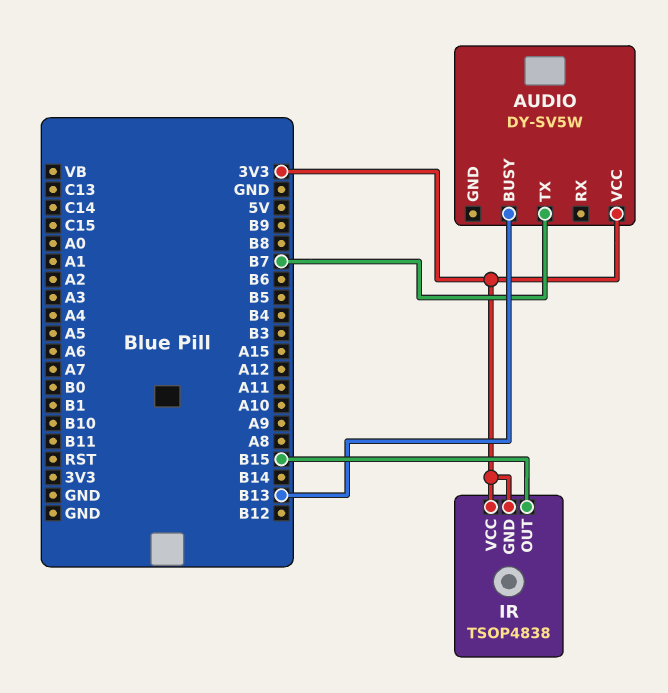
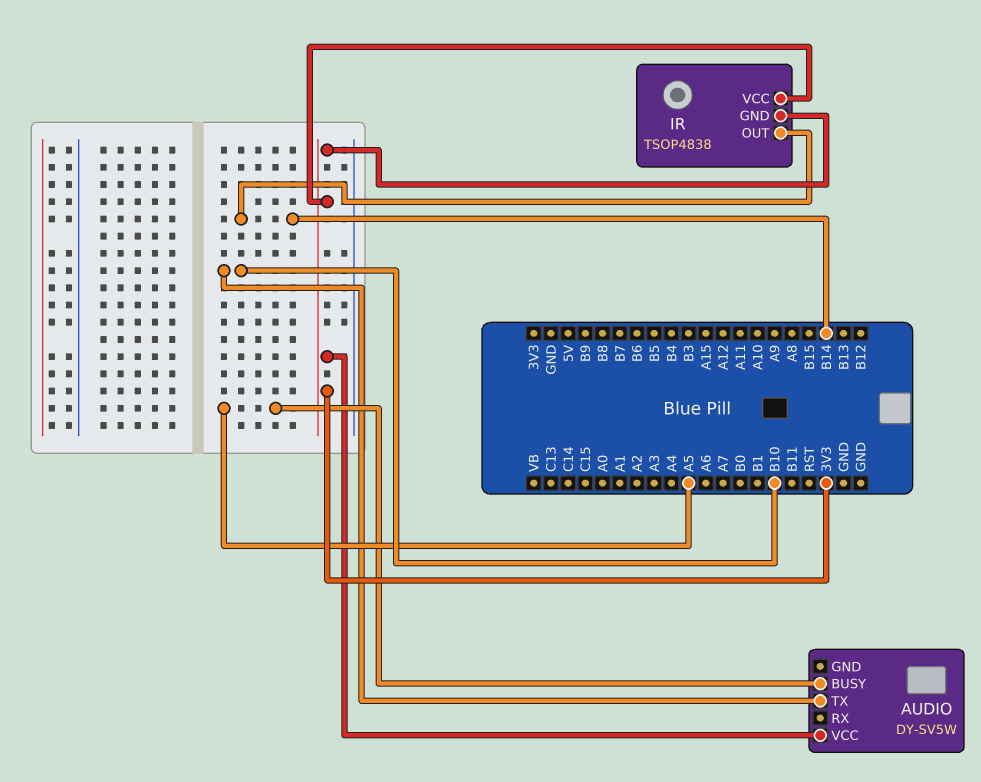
AUDIO pin BUSY: B13 -> A5
AUDIO pin TX: B7 -> B10
IR pin OUT: B15 -> B14

